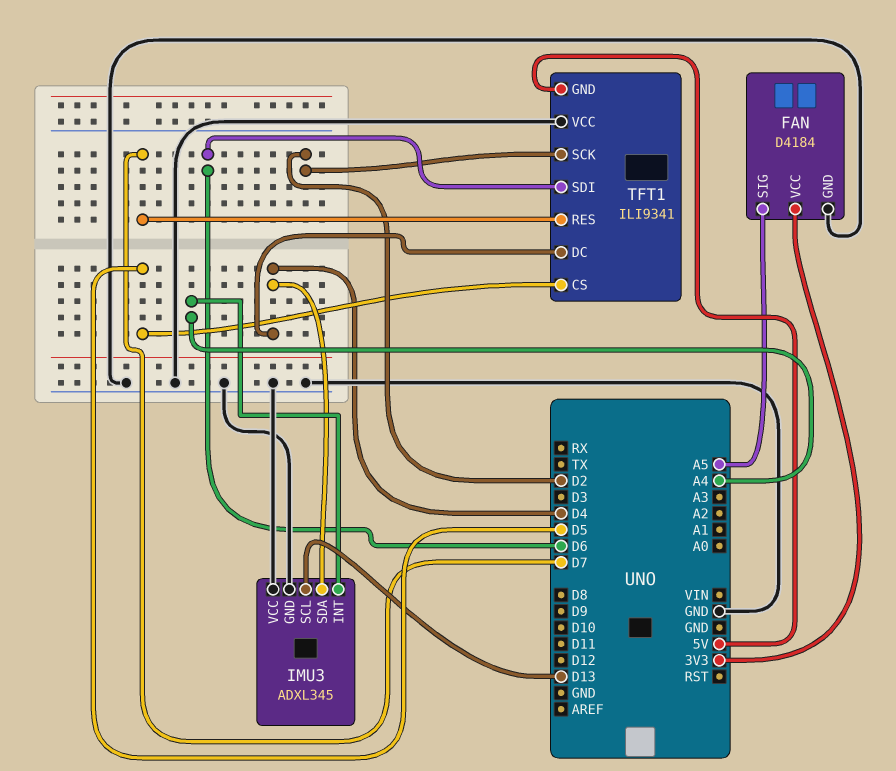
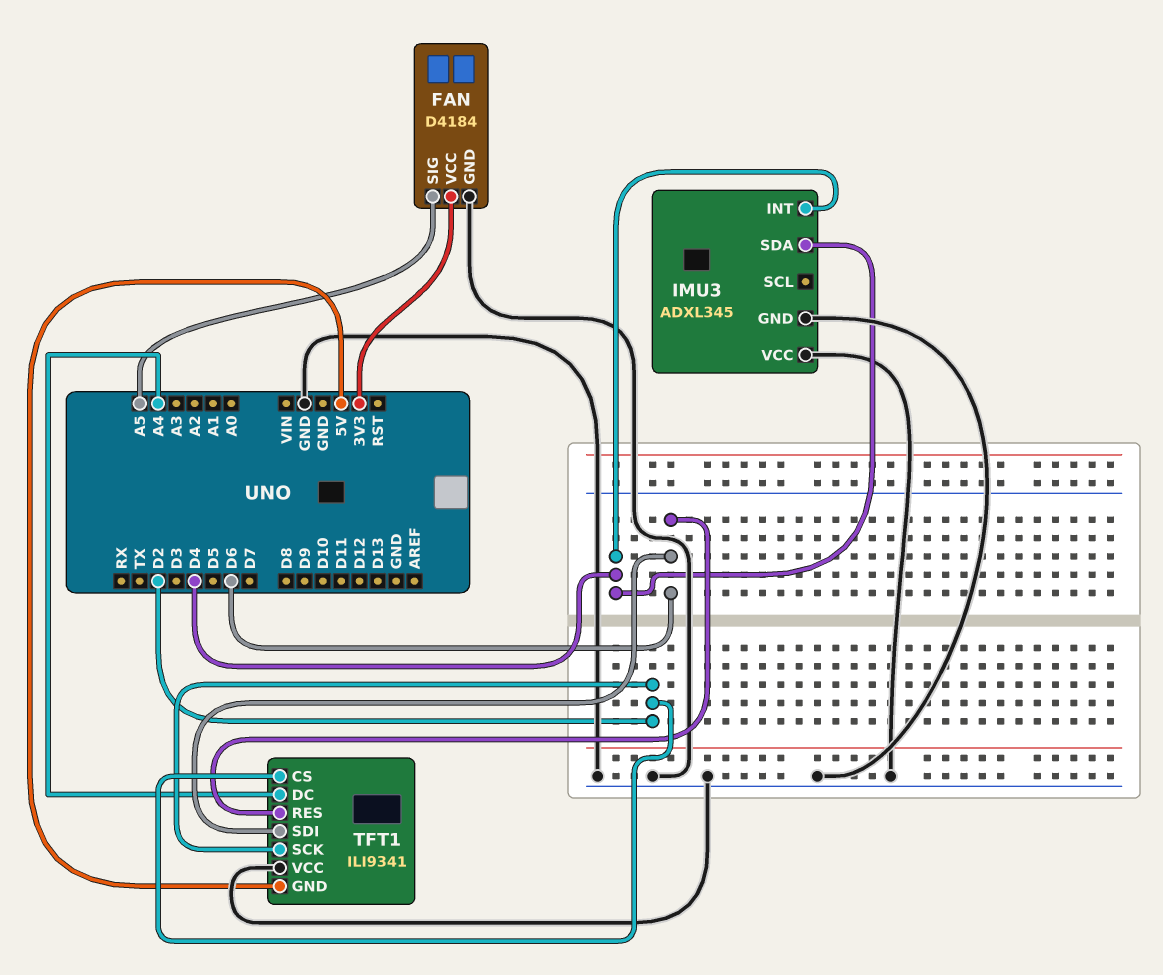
IMU3 pin INT: A4 -> D4
IMU3 pin SCL: D13 -> none
TFT1 pin CS: D5 -> D2
TFT1 pin DC: D4 -> A4
TFT1 pin RES: D7 -> D6

